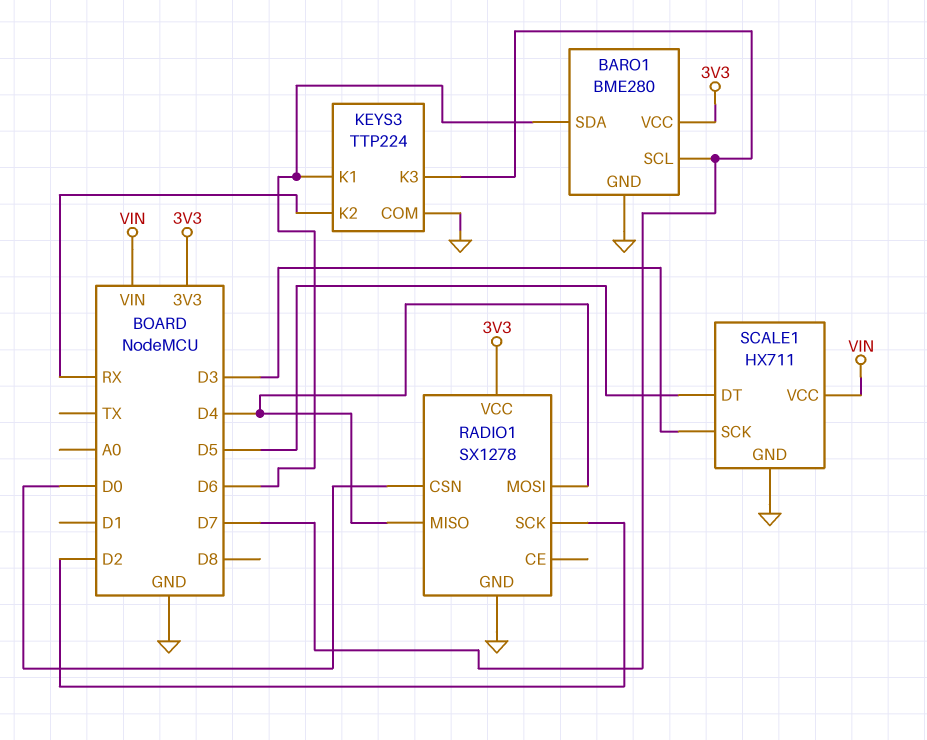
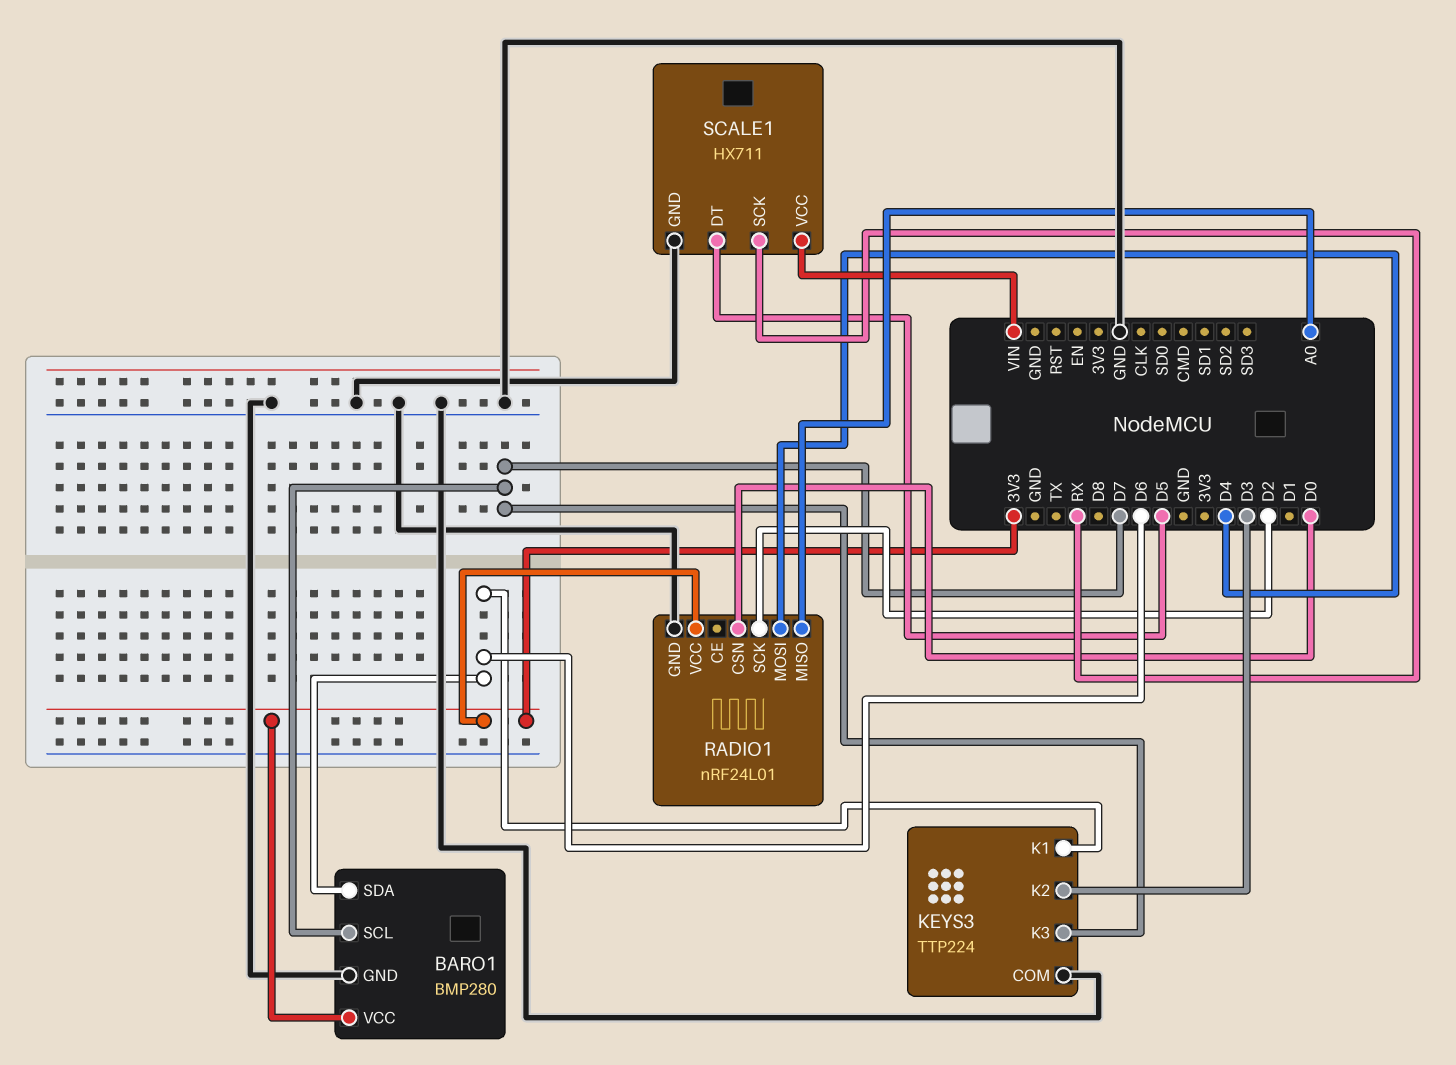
BARO1: BME280 -> BMP280
KEYS3 pin K2: RX -> D3
RADIO1: SX1278 -> nRF24L01
RADIO1 pin MISO: D4 -> A0
SCALE1 pin SCK: D3 -> RX

